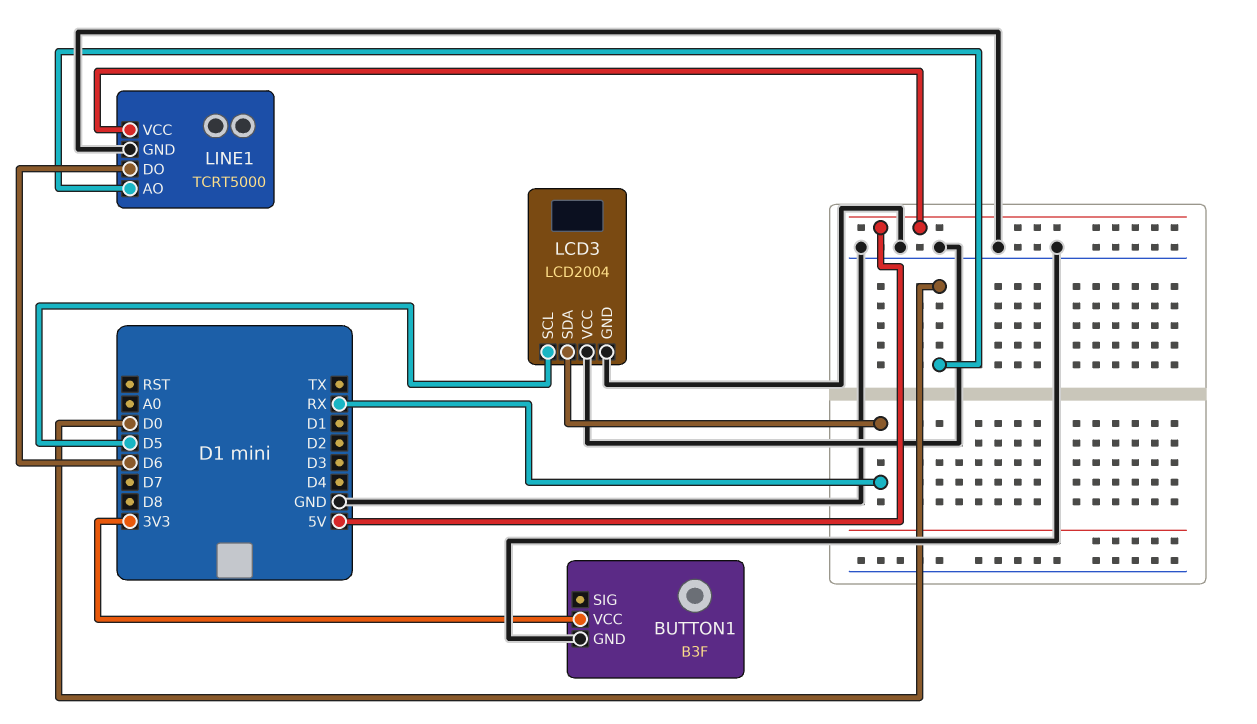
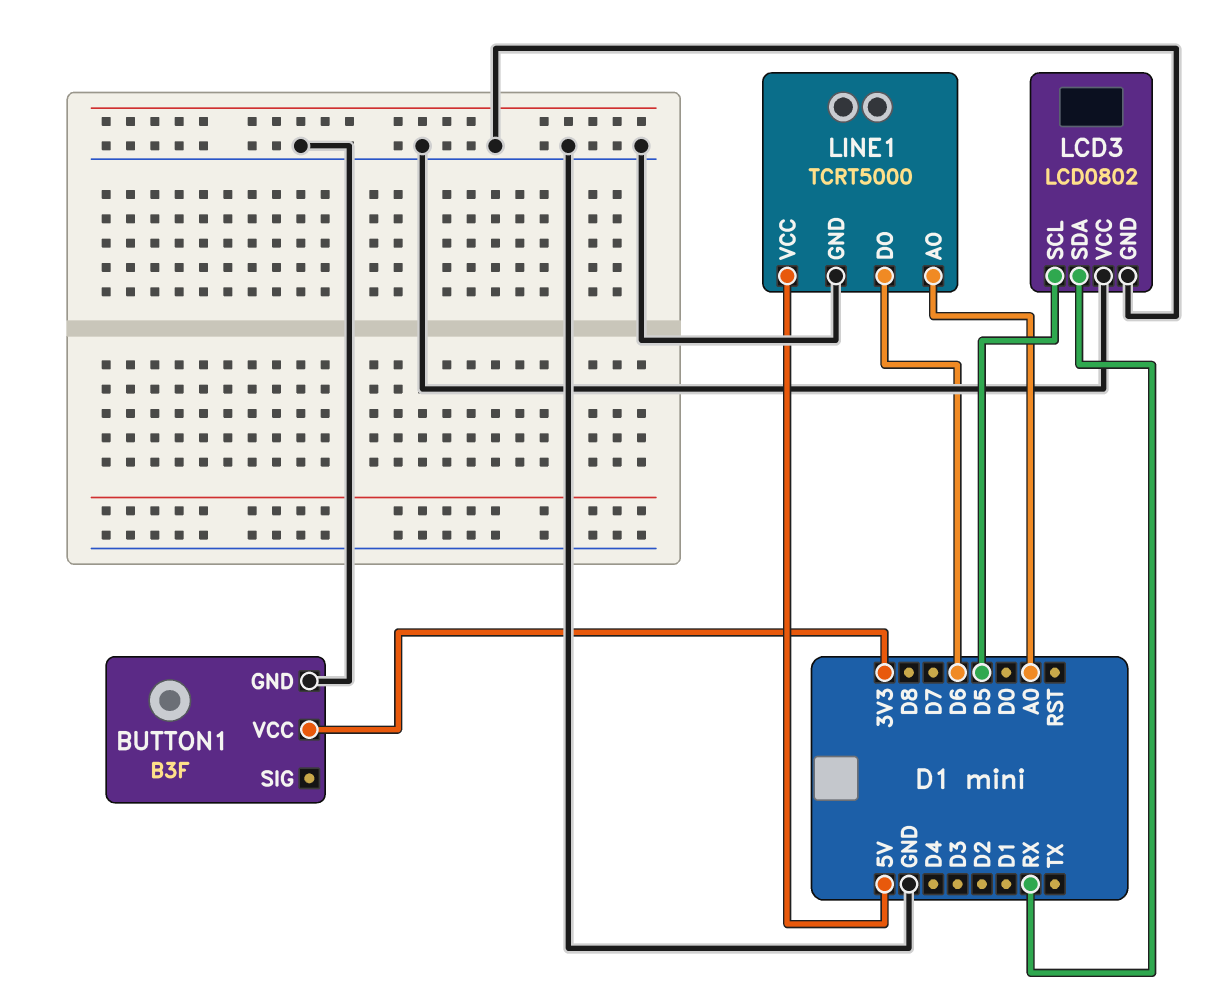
LCD3: LCD2004 -> LCD0802
LINE1 pin AO: D0 -> A0

